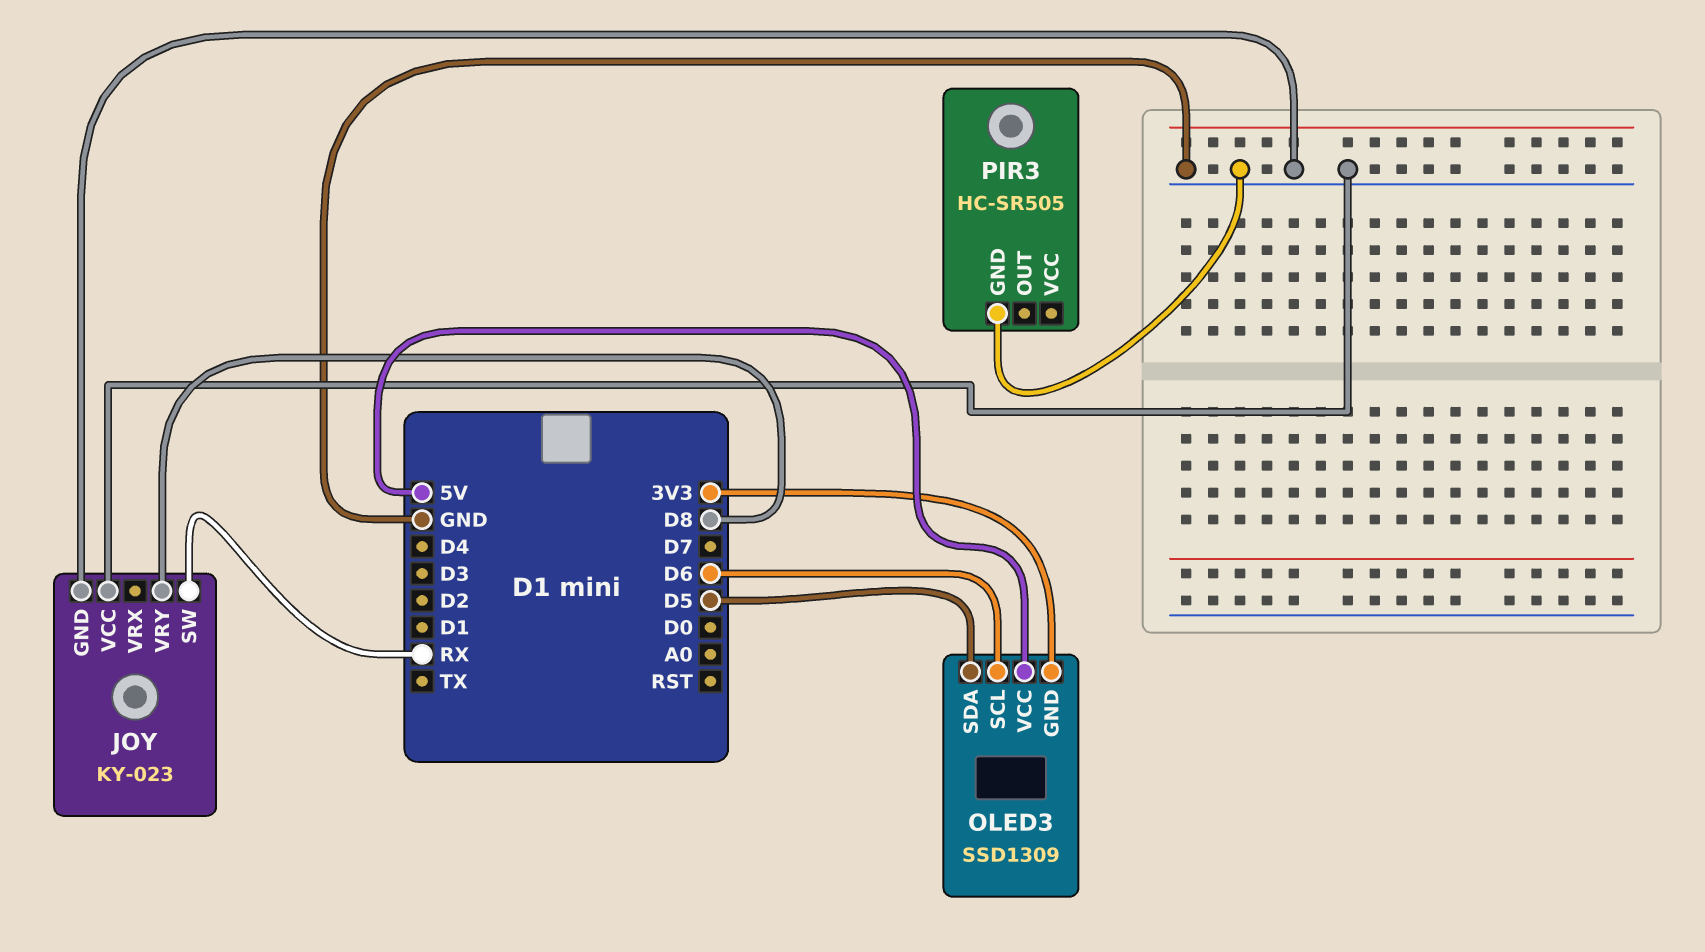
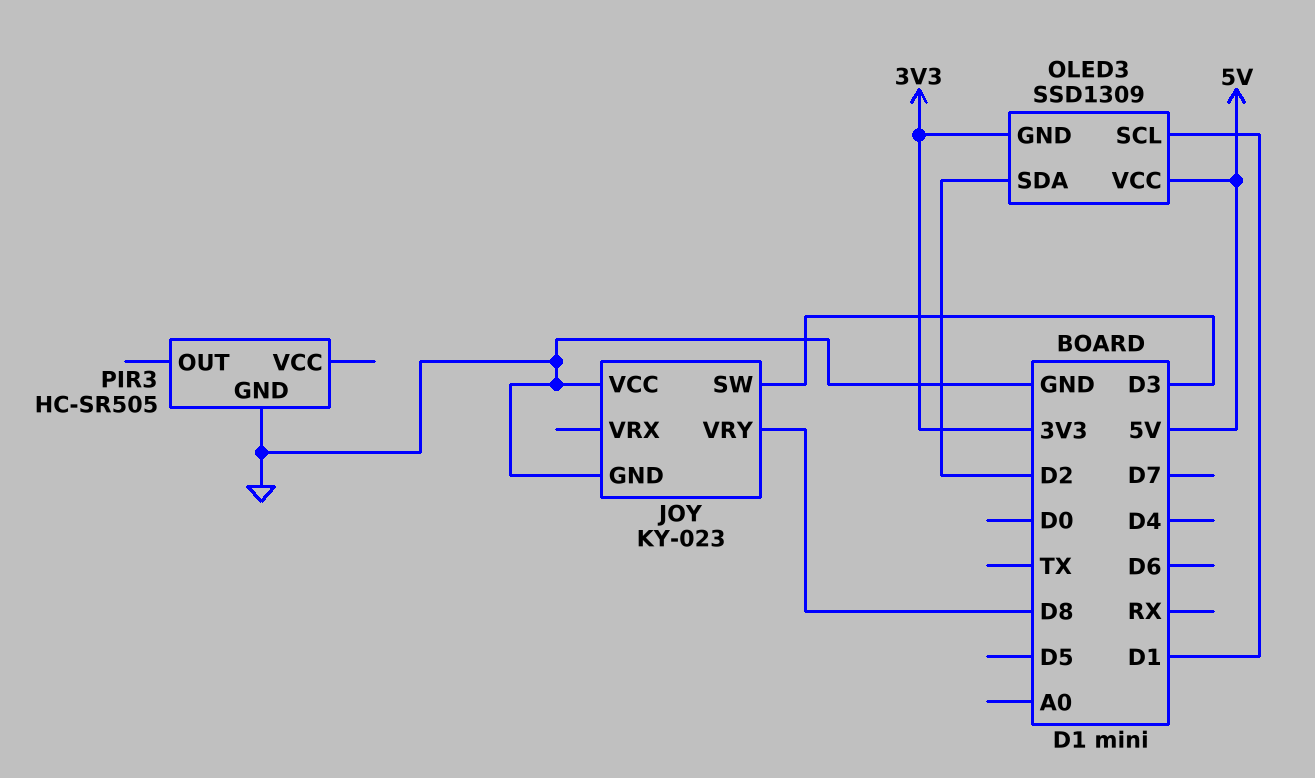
JOY pin SW: RX -> D3
OLED3 pin SCL: D6 -> D1
OLED3 pin SDA: D5 -> D2

